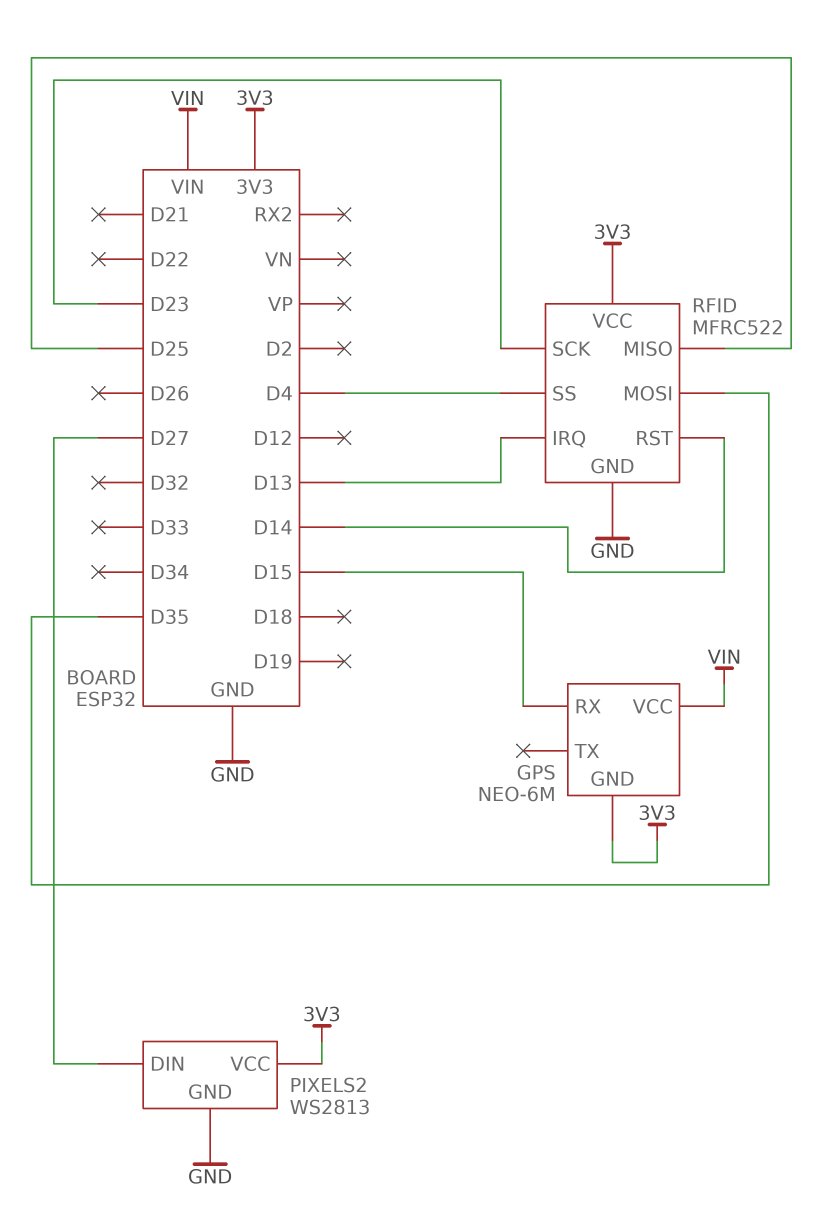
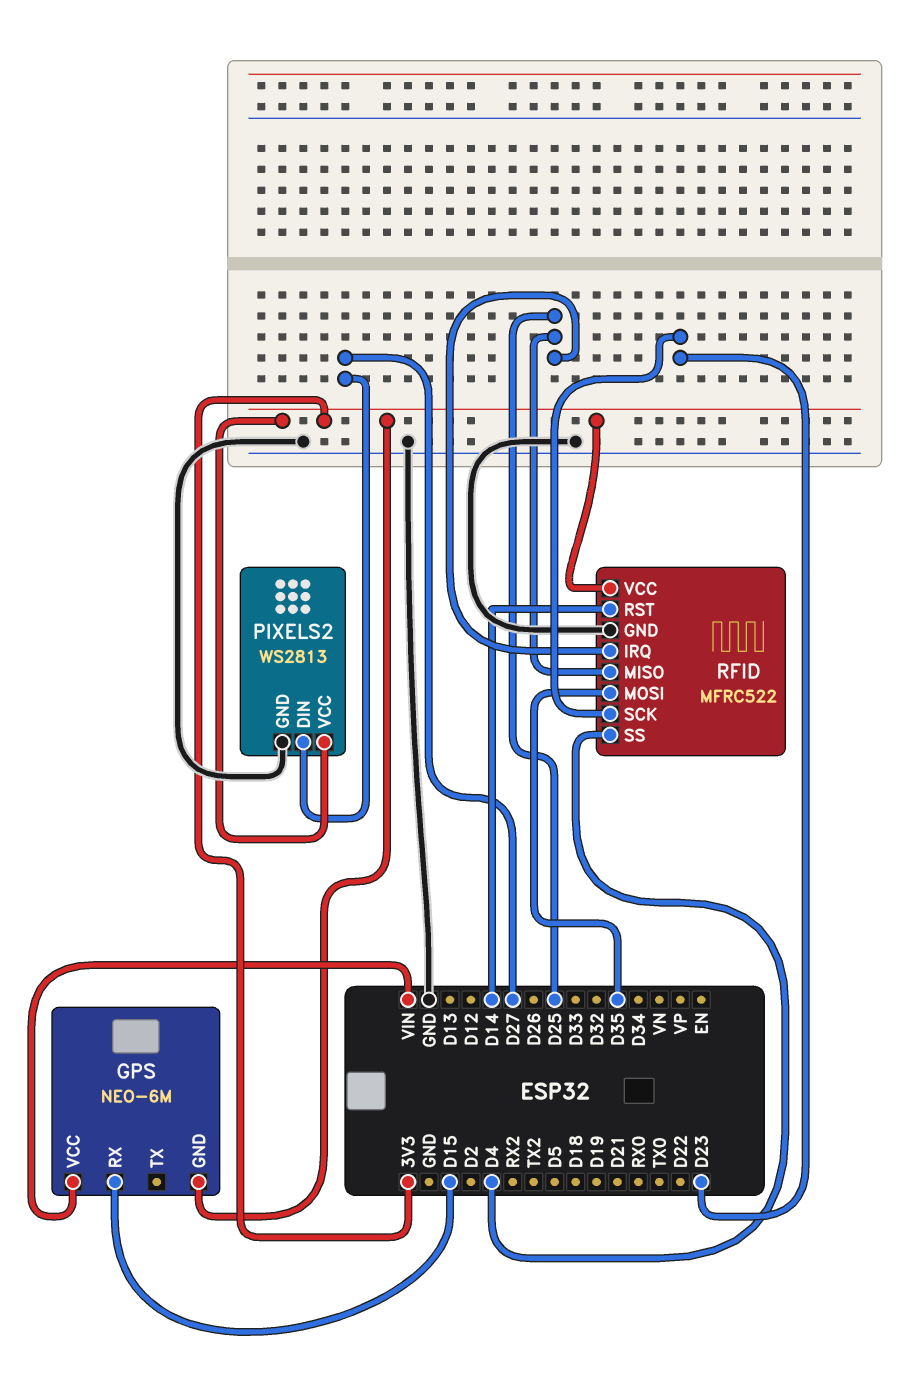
RFID pin IRQ: D13 -> D25

